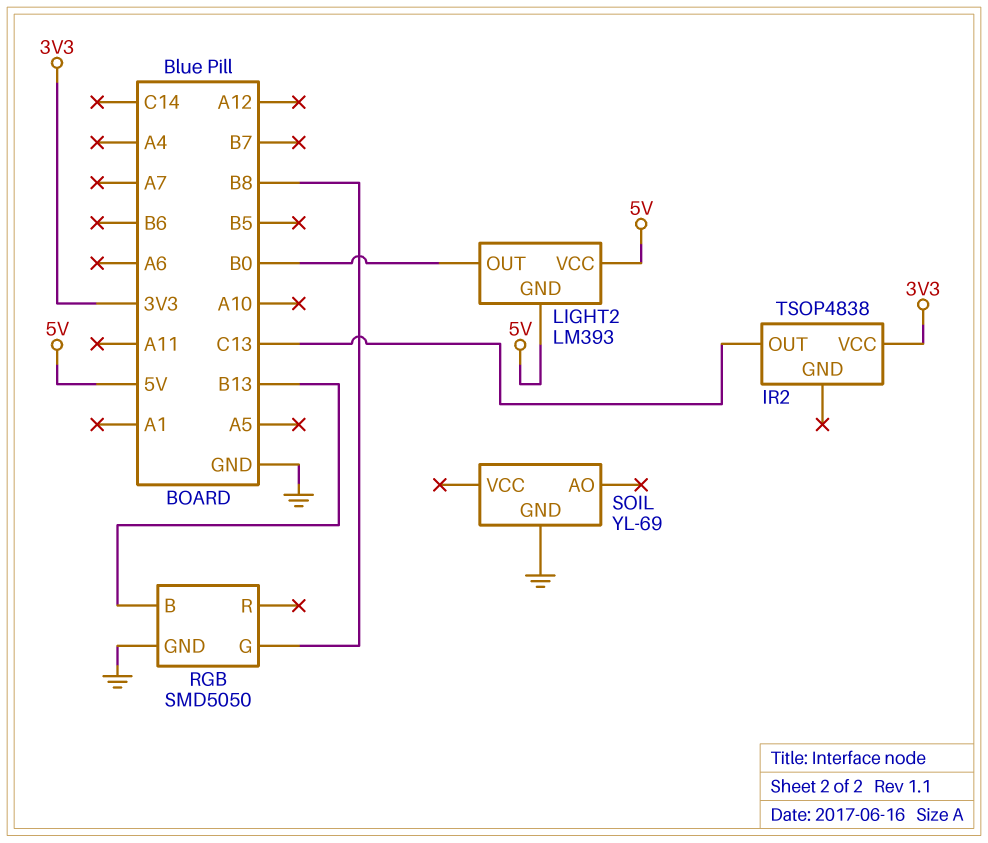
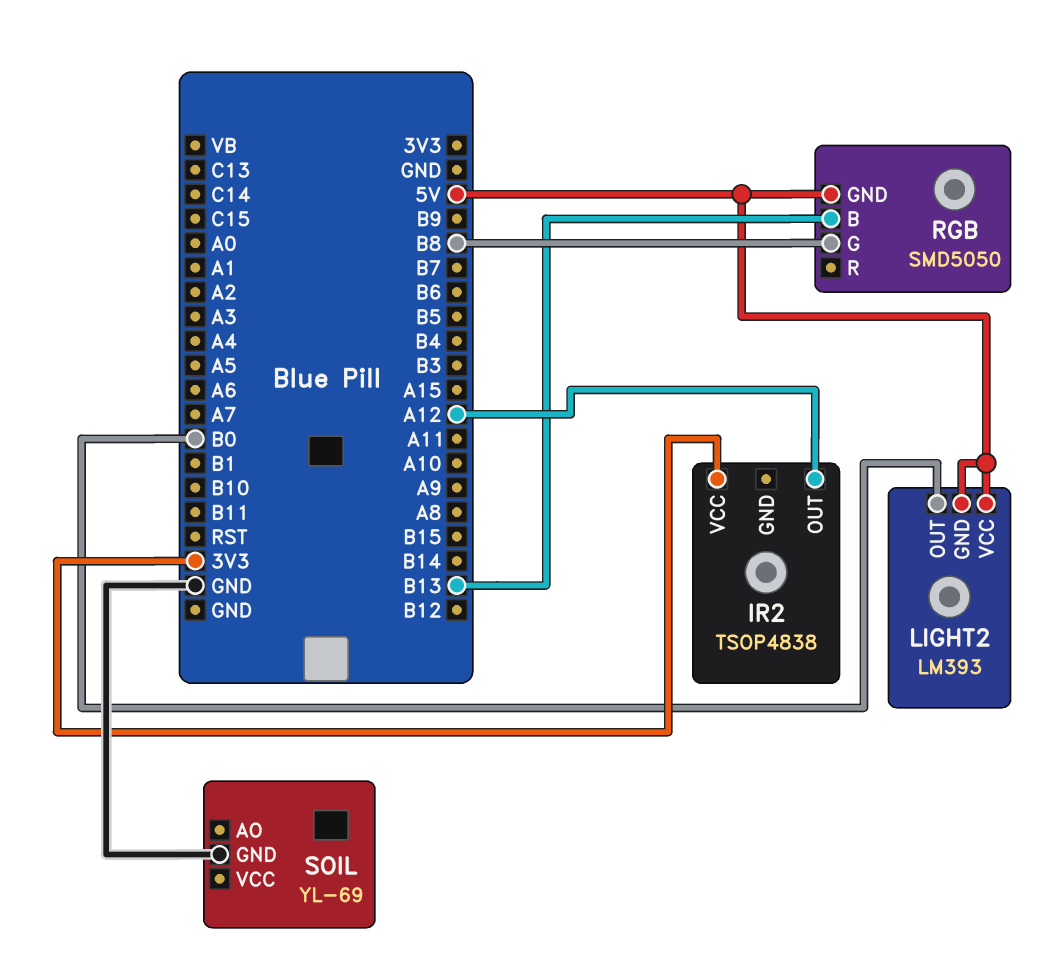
IR2 pin OUT: C13 -> A12
RGB pin GND: GND -> 5V

